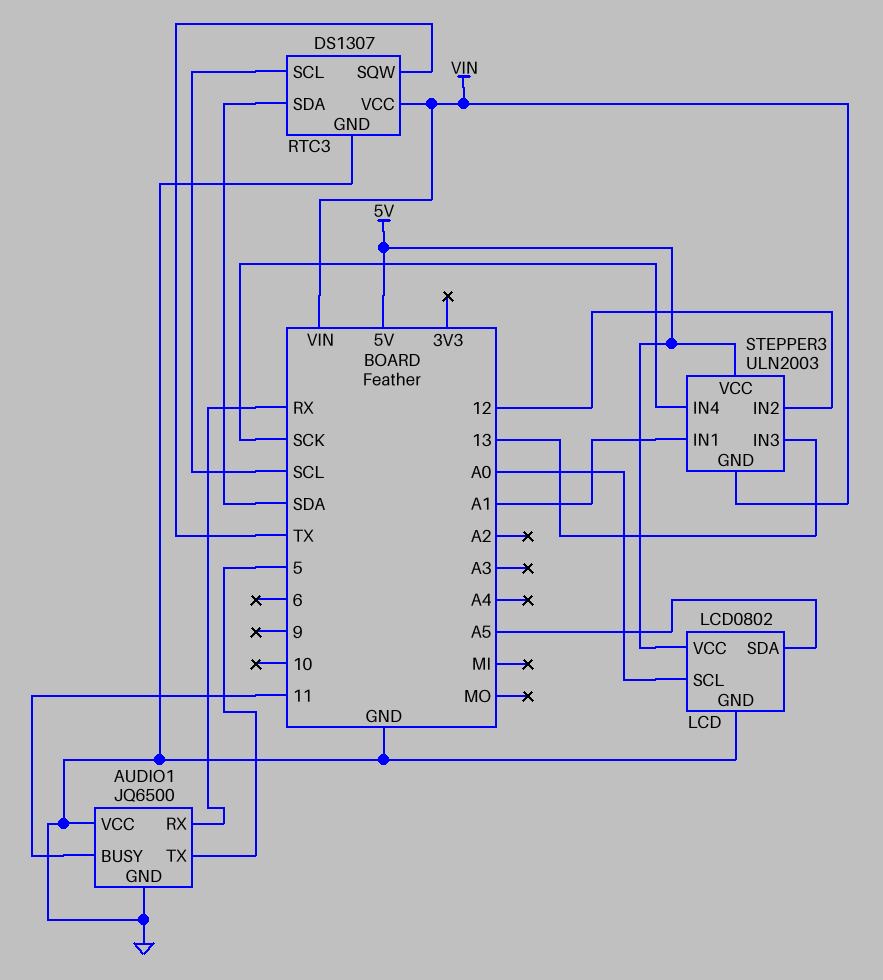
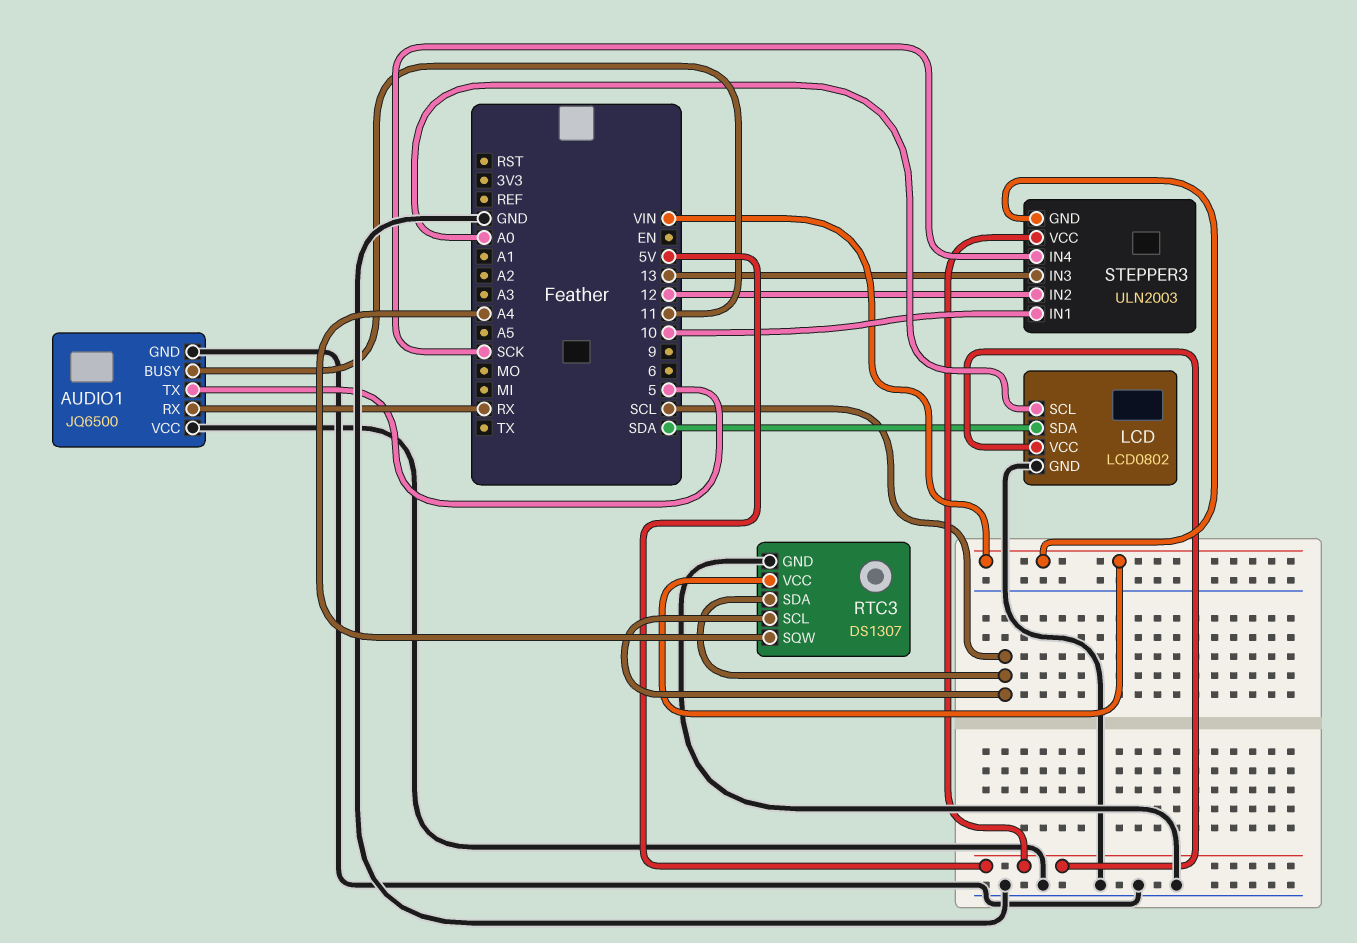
LCD pin SDA: A5 -> SDA
RTC3 pin SDA: SDA -> SCL
RTC3 pin SQW: TX -> A4
STEPPER3 pin IN1: A1 -> 10

